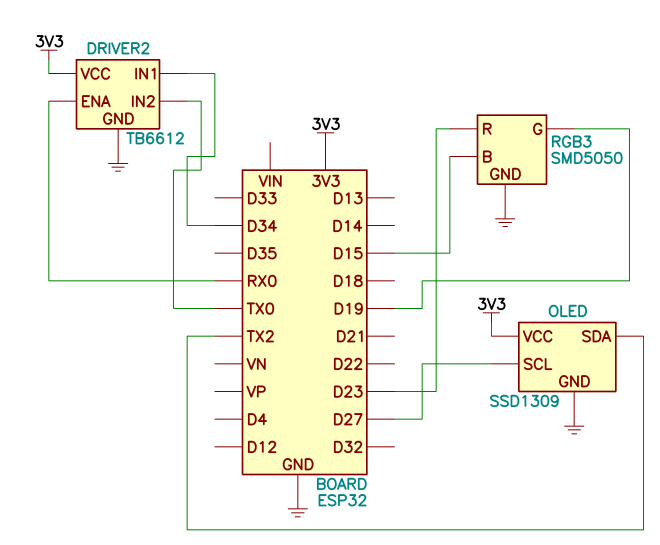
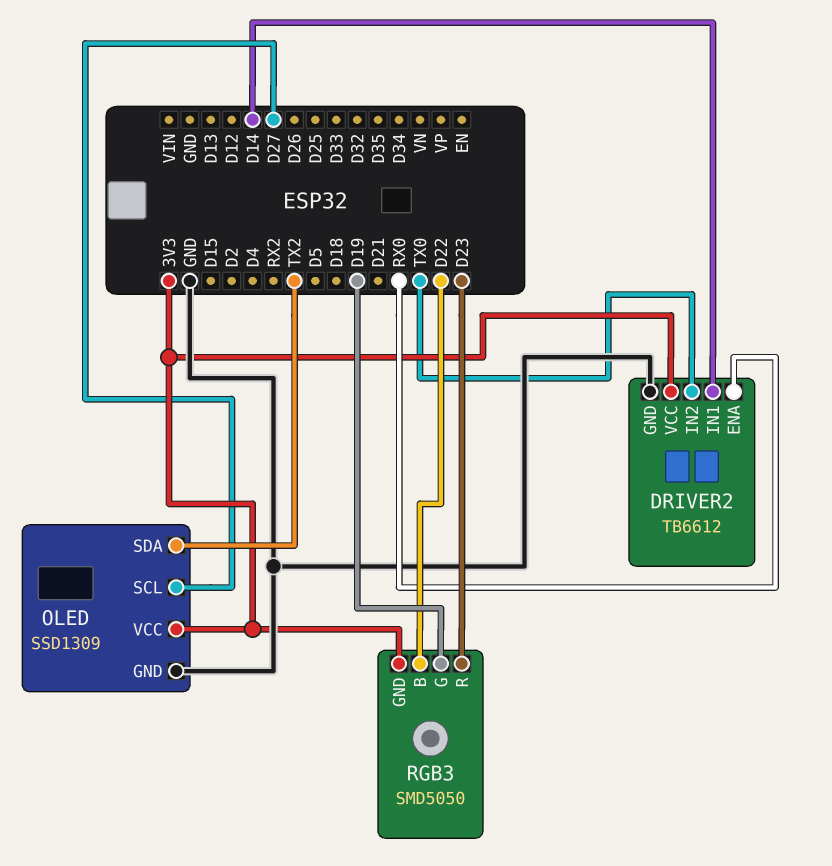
DRIVER2 pin IN1: D34 -> D14
RGB3 pin B: D15 -> D22
RGB3 pin GND: GND -> 3V3

